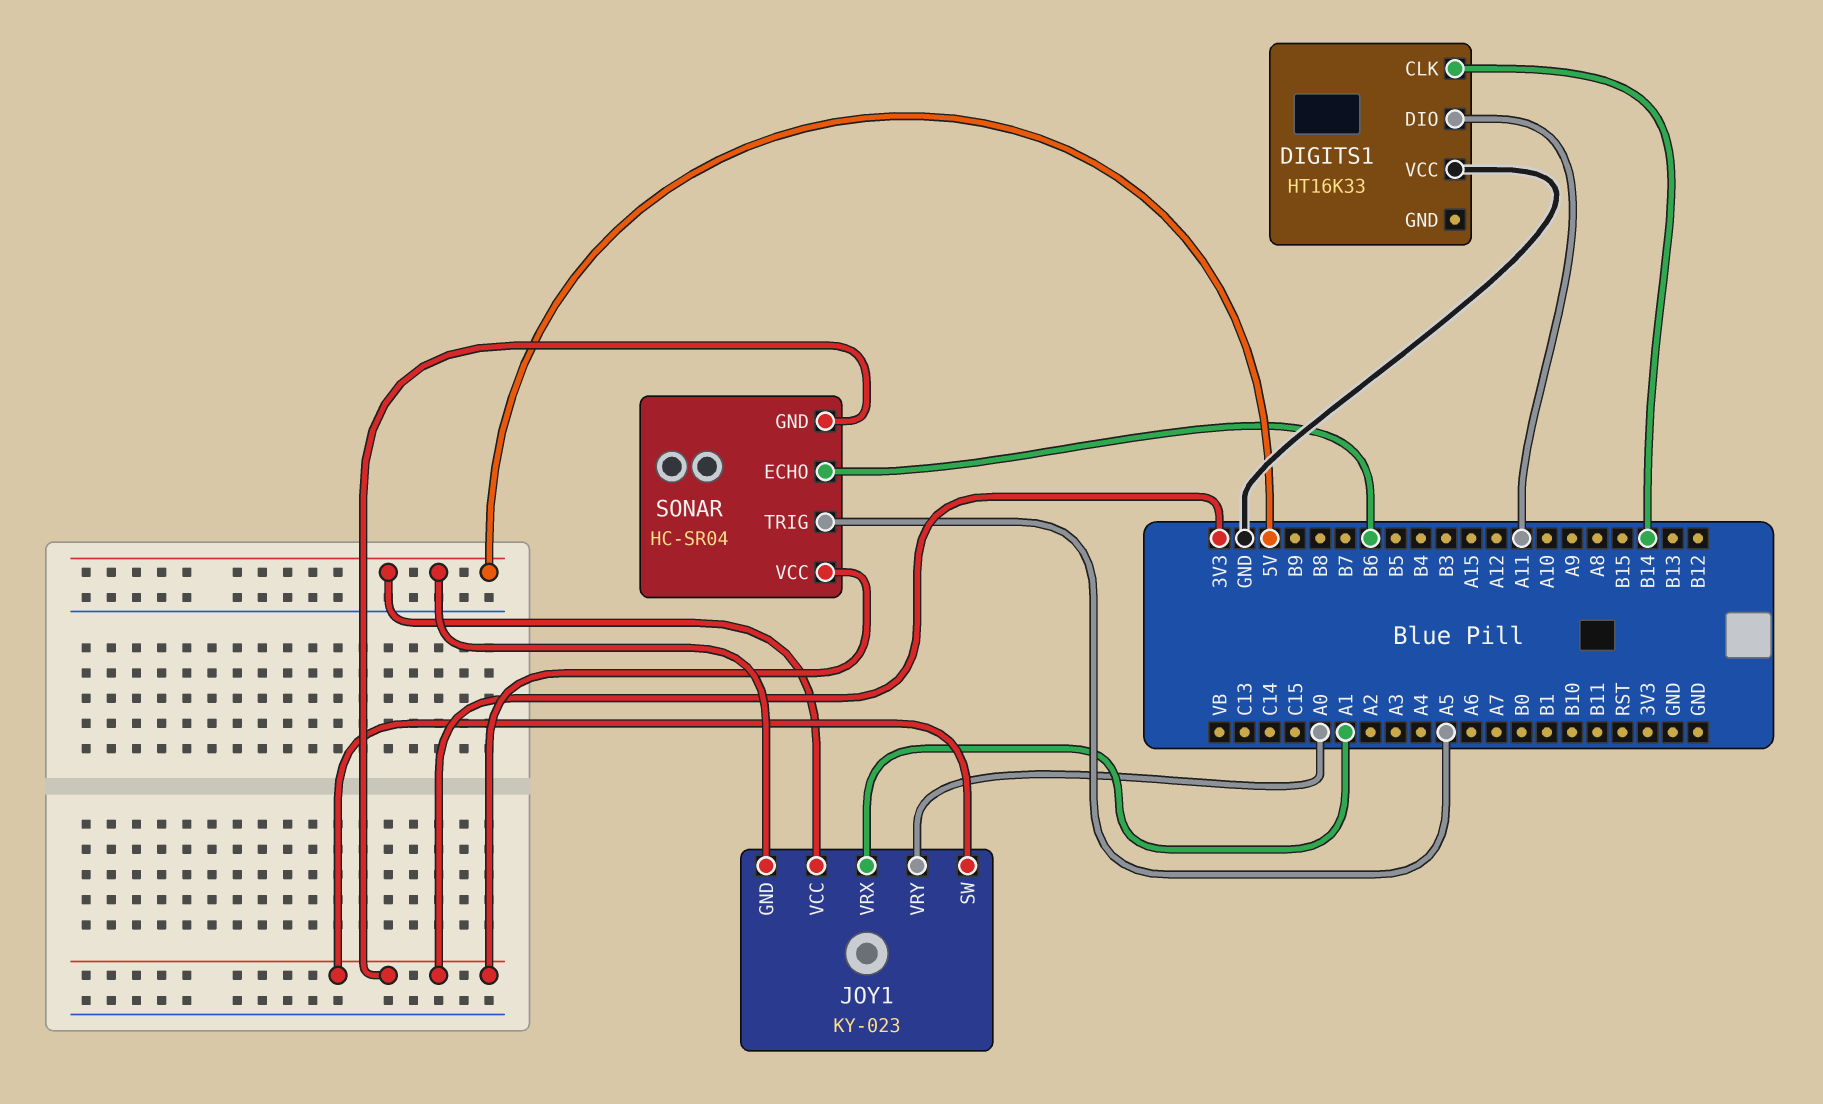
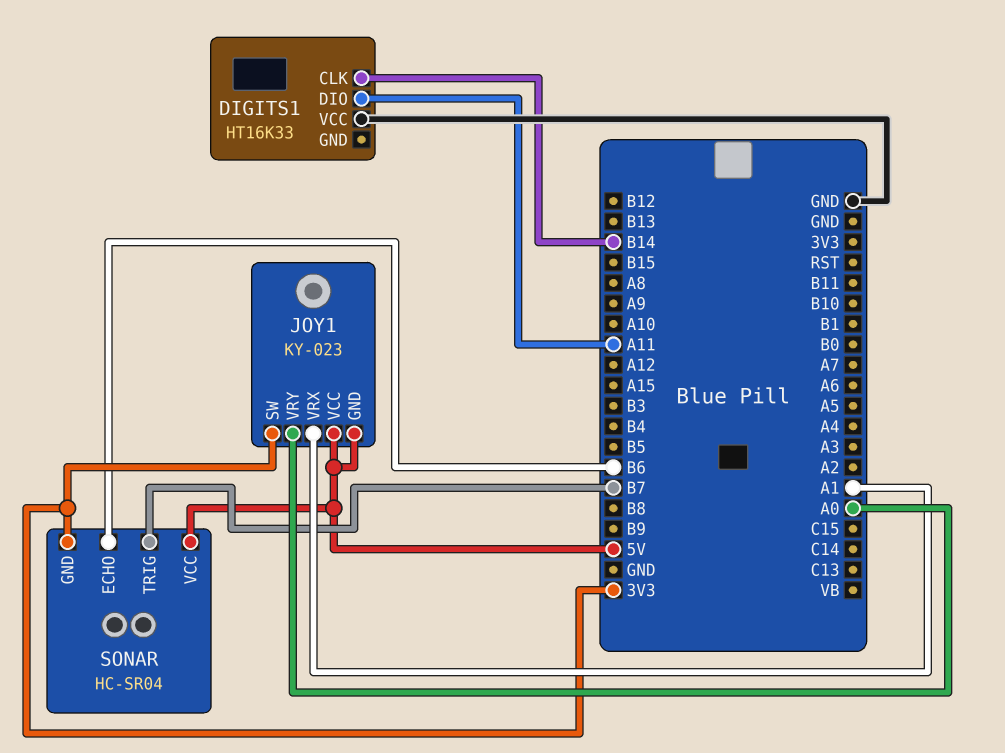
SONAR pin TRIG: A5 -> B7
SONAR pin VCC: 3V3 -> 5V

